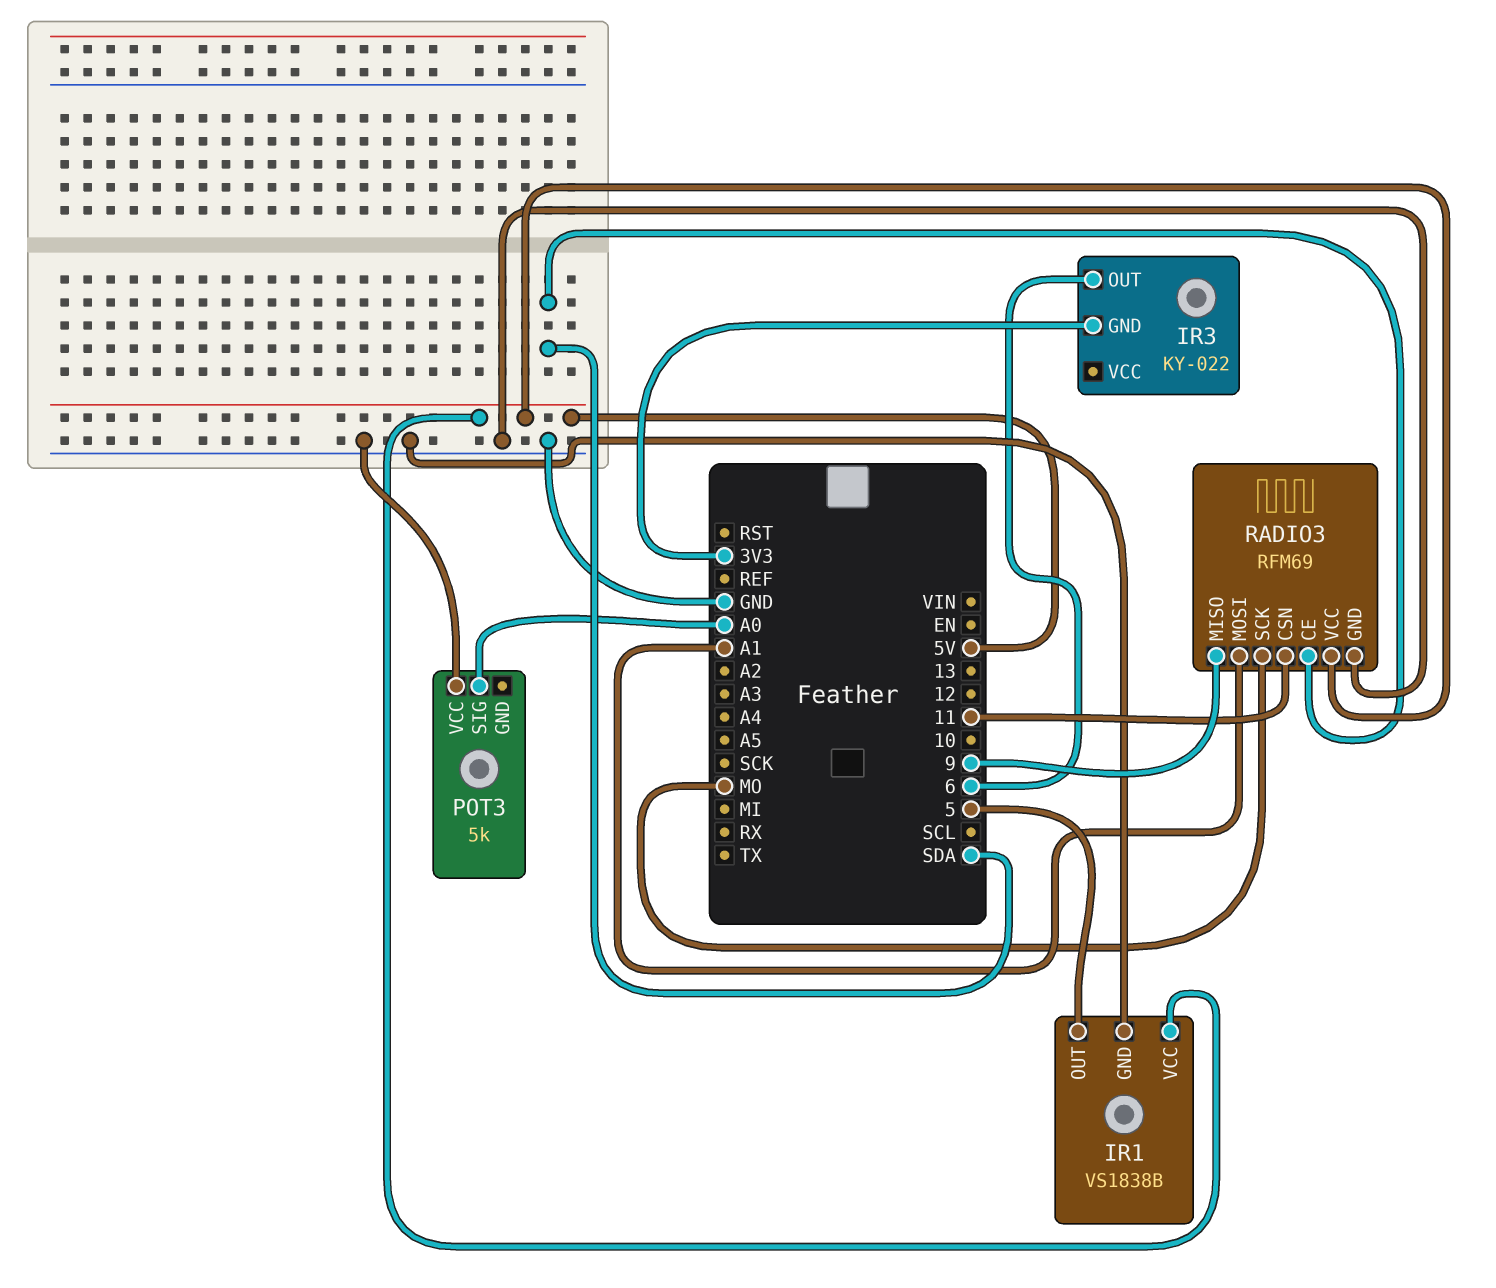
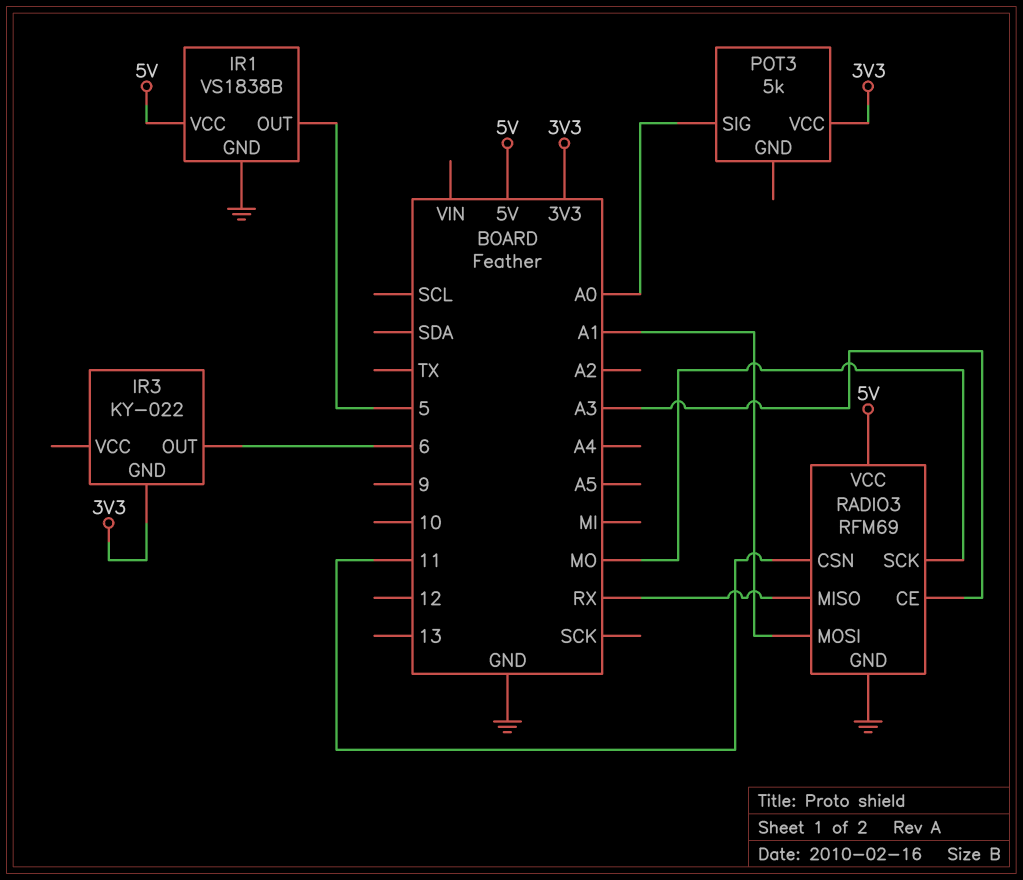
POT3 pin VCC: GND -> 3V3
RADIO3 pin CE: SDA -> A3
RADIO3 pin MISO: 9 -> RX

